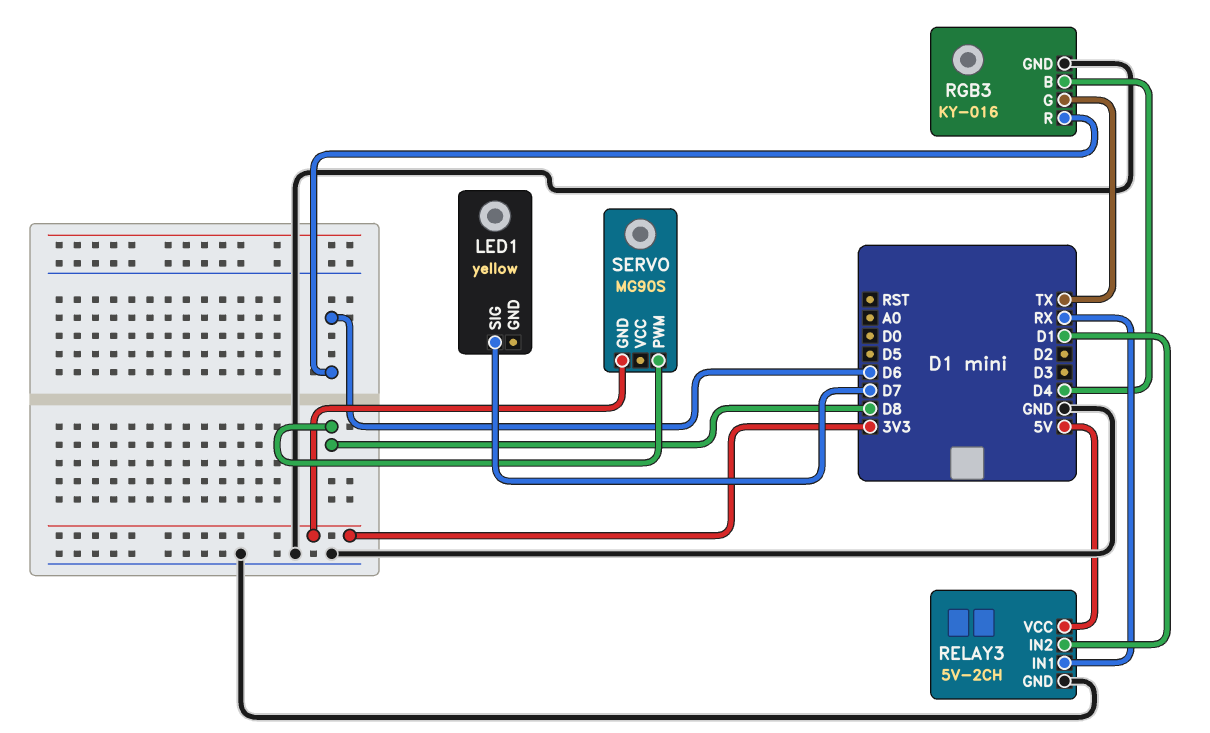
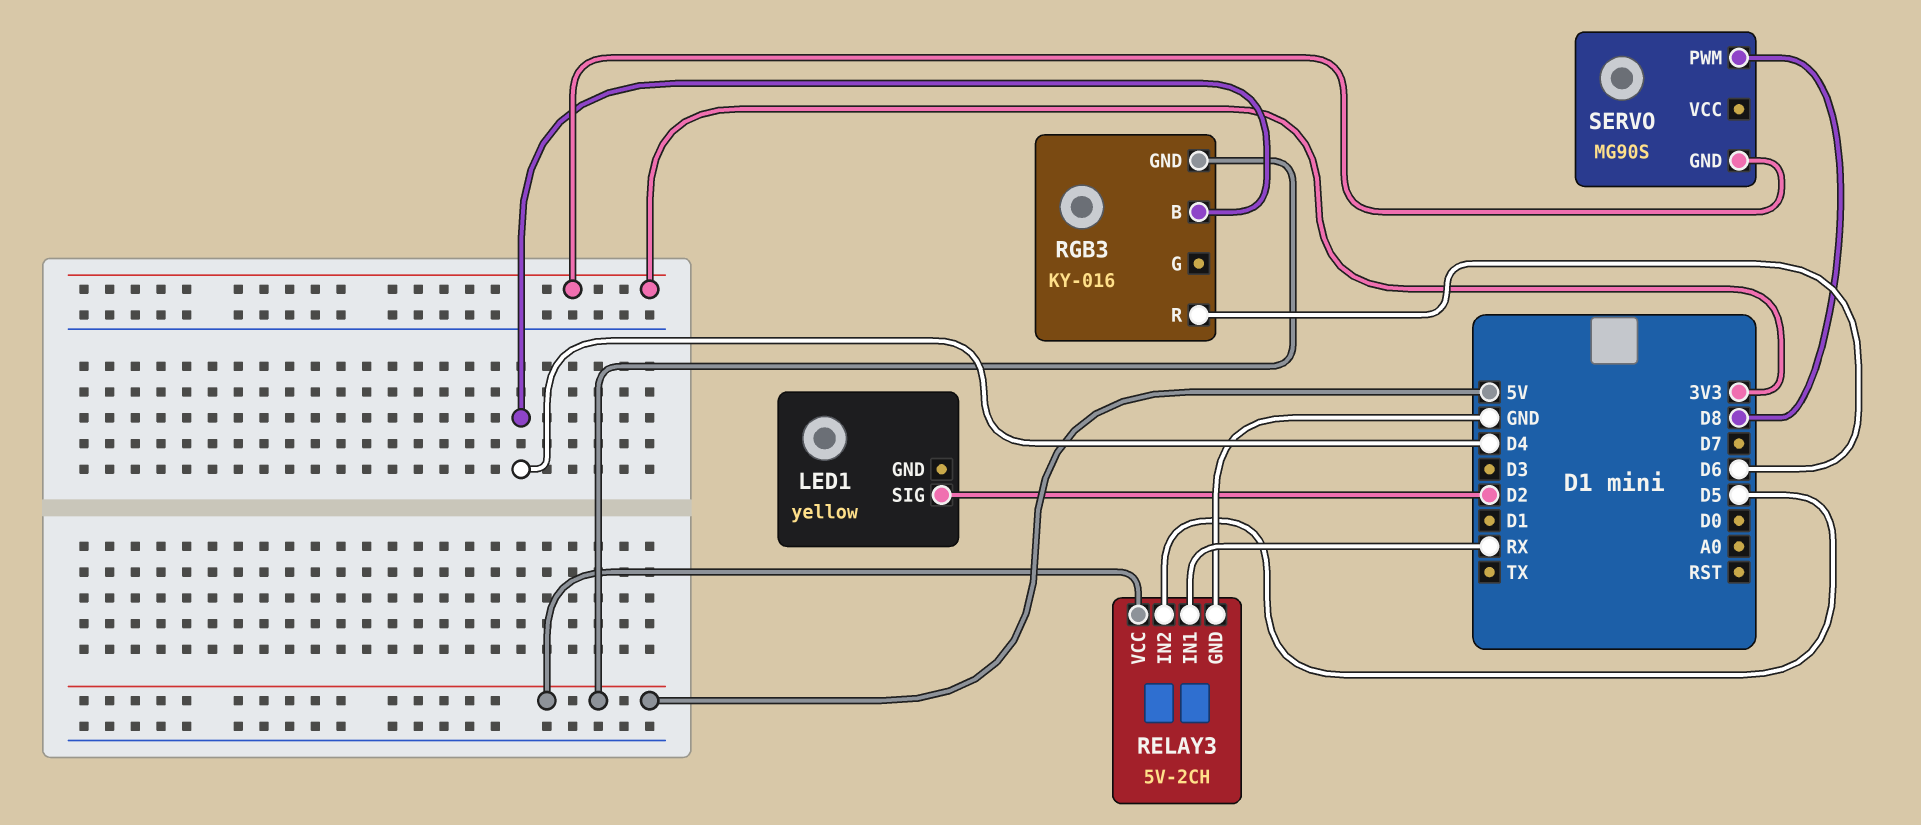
LED1 pin SIG: D7 -> D2
RELAY3 pin IN2: D1 -> D5
RGB3 pin G: TX -> none
RGB3 pin GND: GND -> 5V

